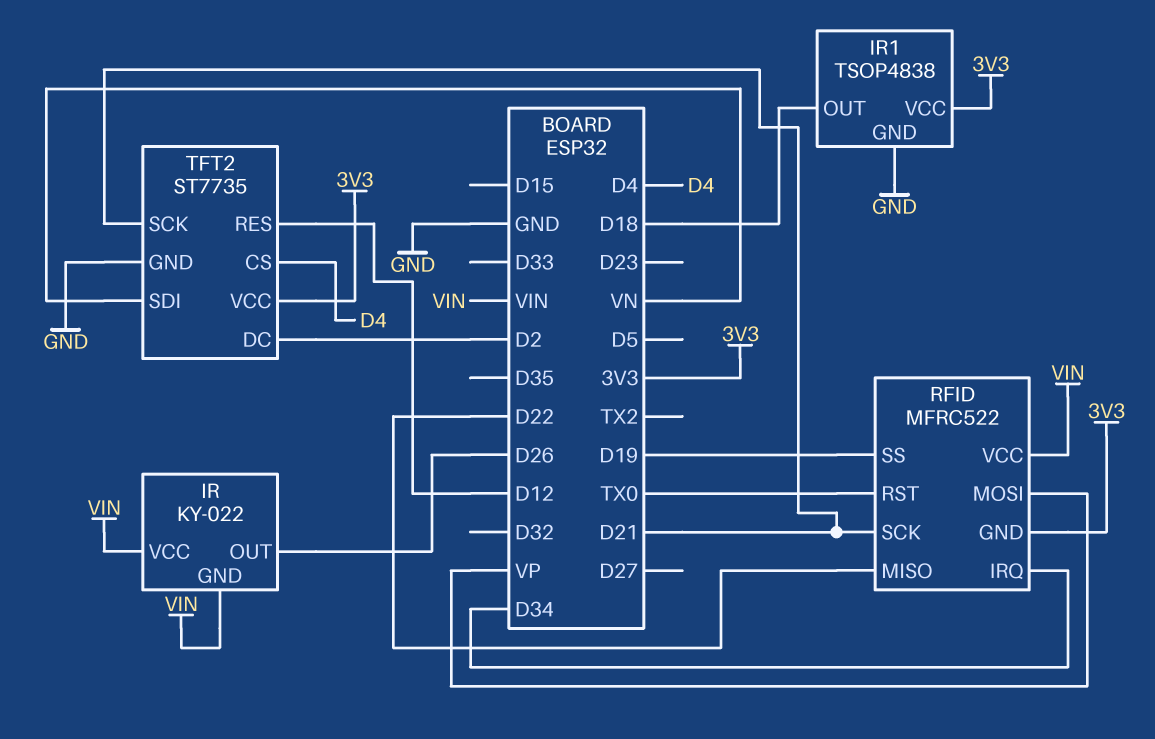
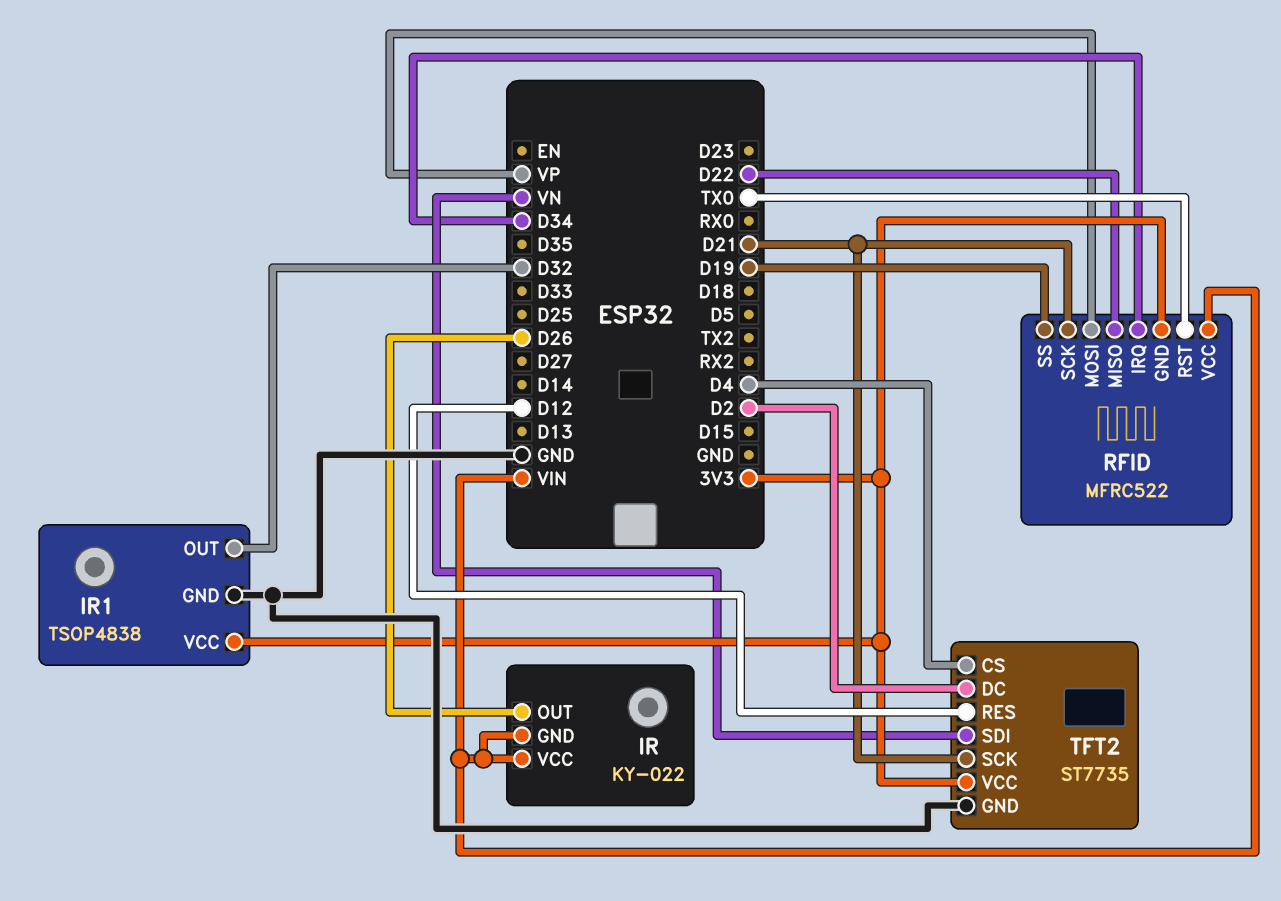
IR1 pin OUT: D18 -> D32

